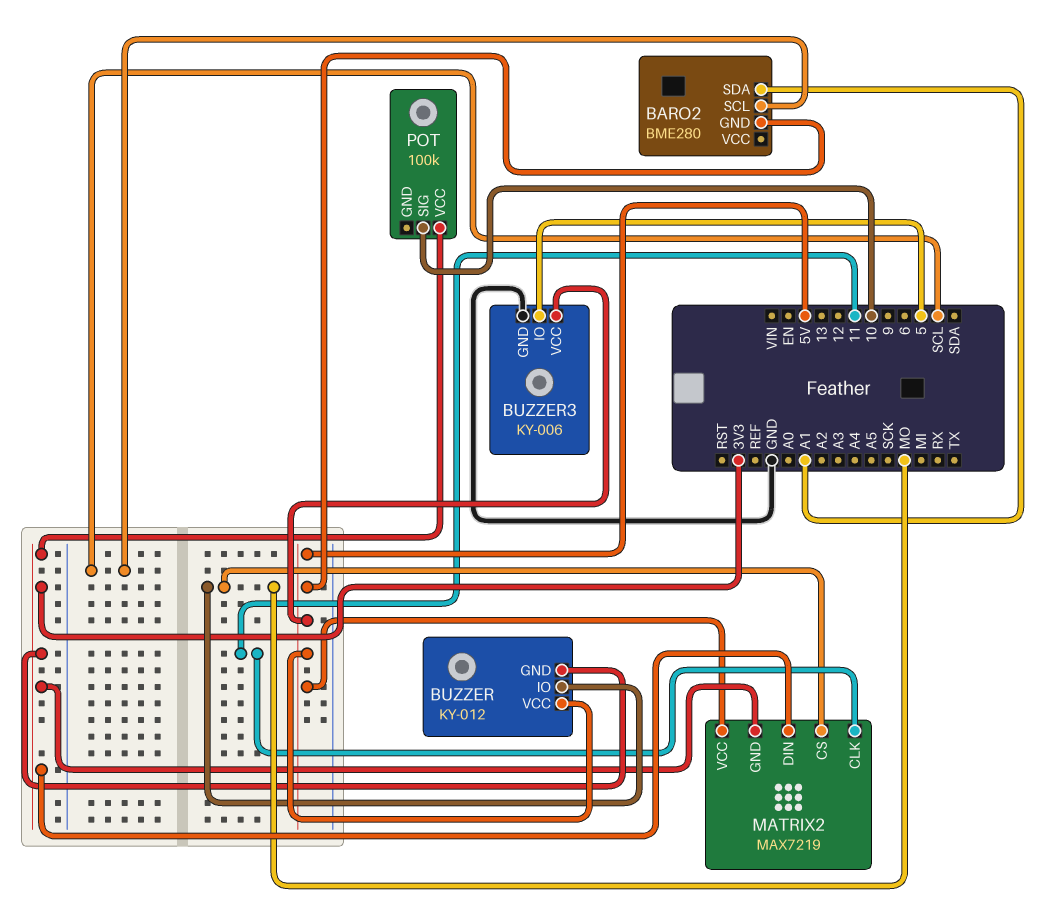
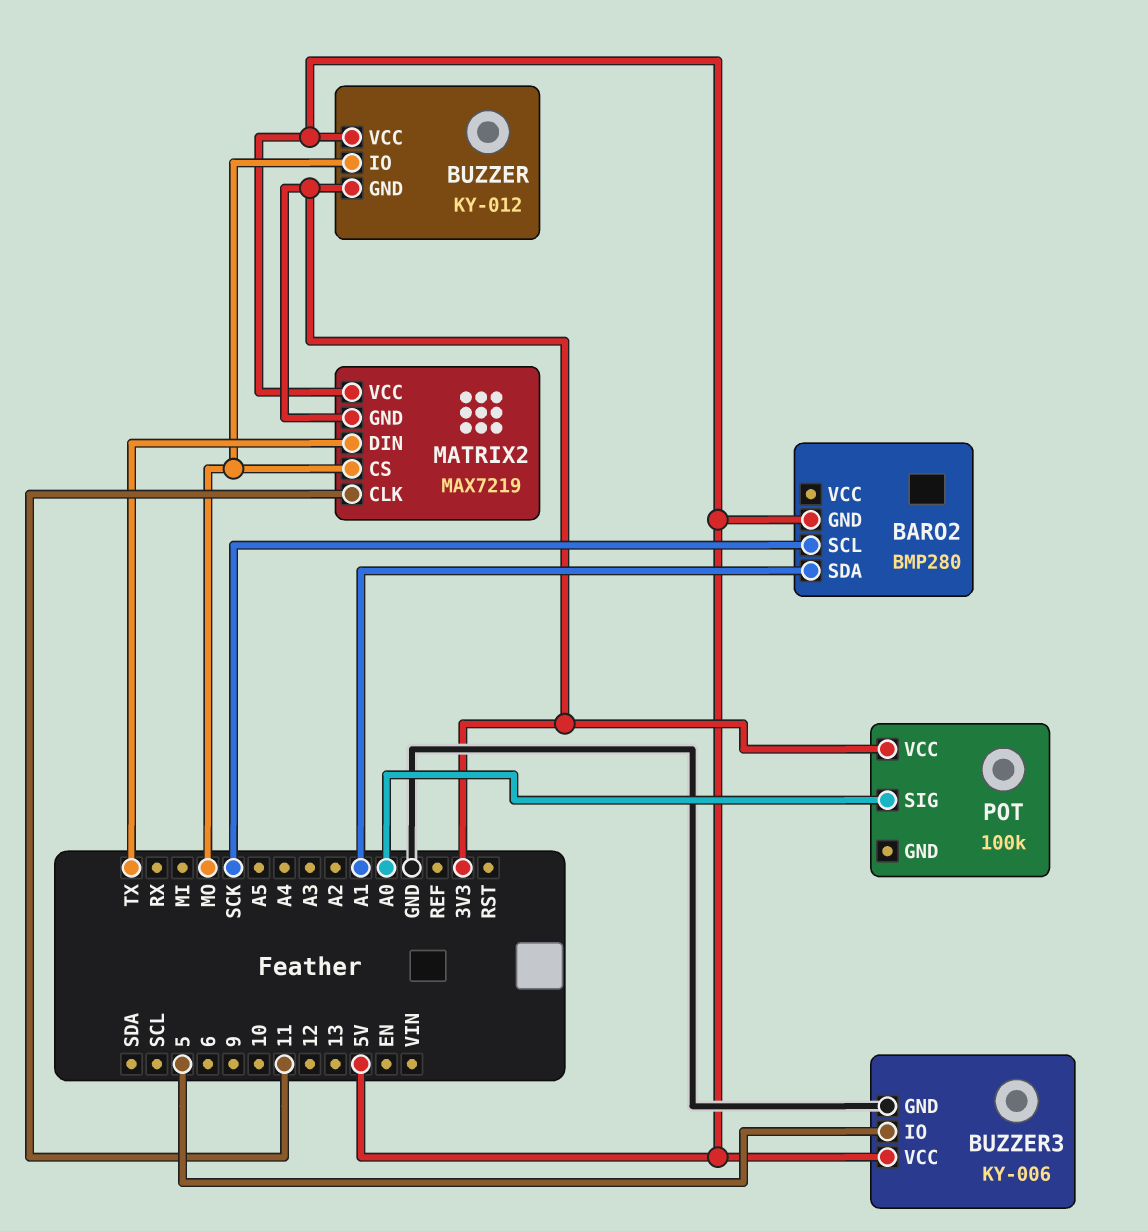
BARO2: BME280 -> BMP280
BARO2 pin SCL: SCL -> SCK
MATRIX2 pin DIN: 3V3 -> TX
POT pin SIG: 10 -> A0

